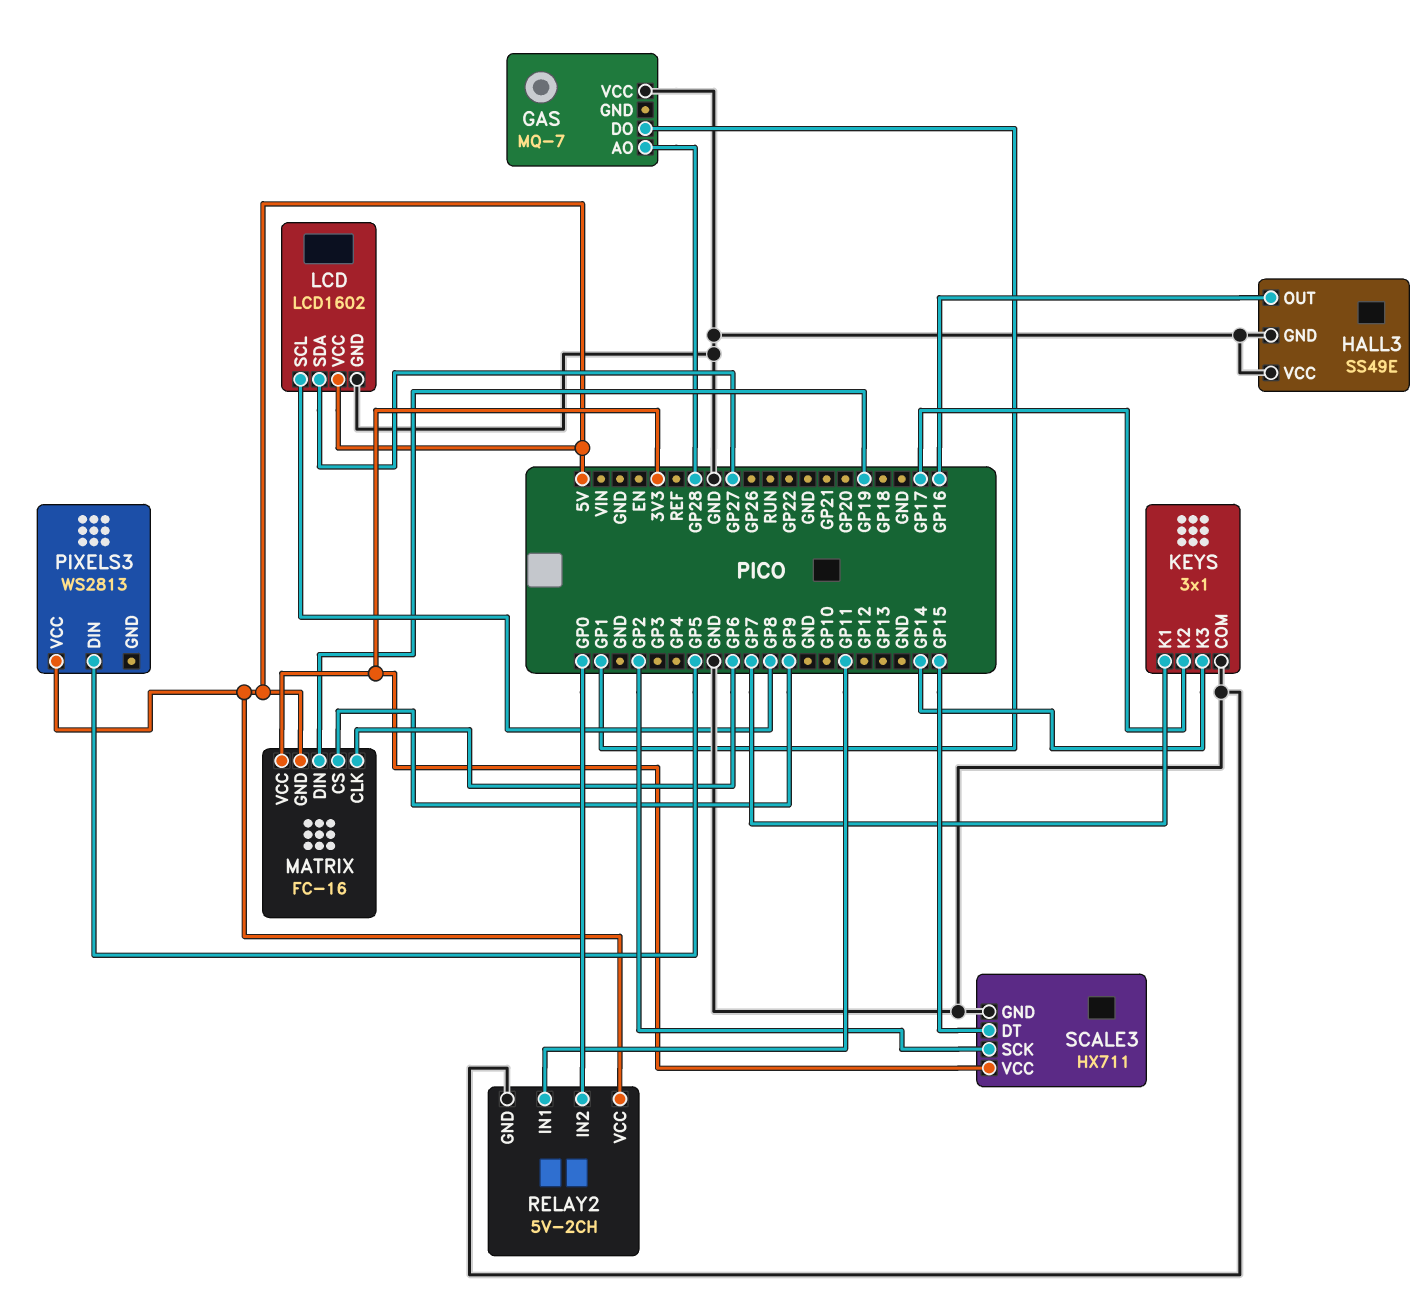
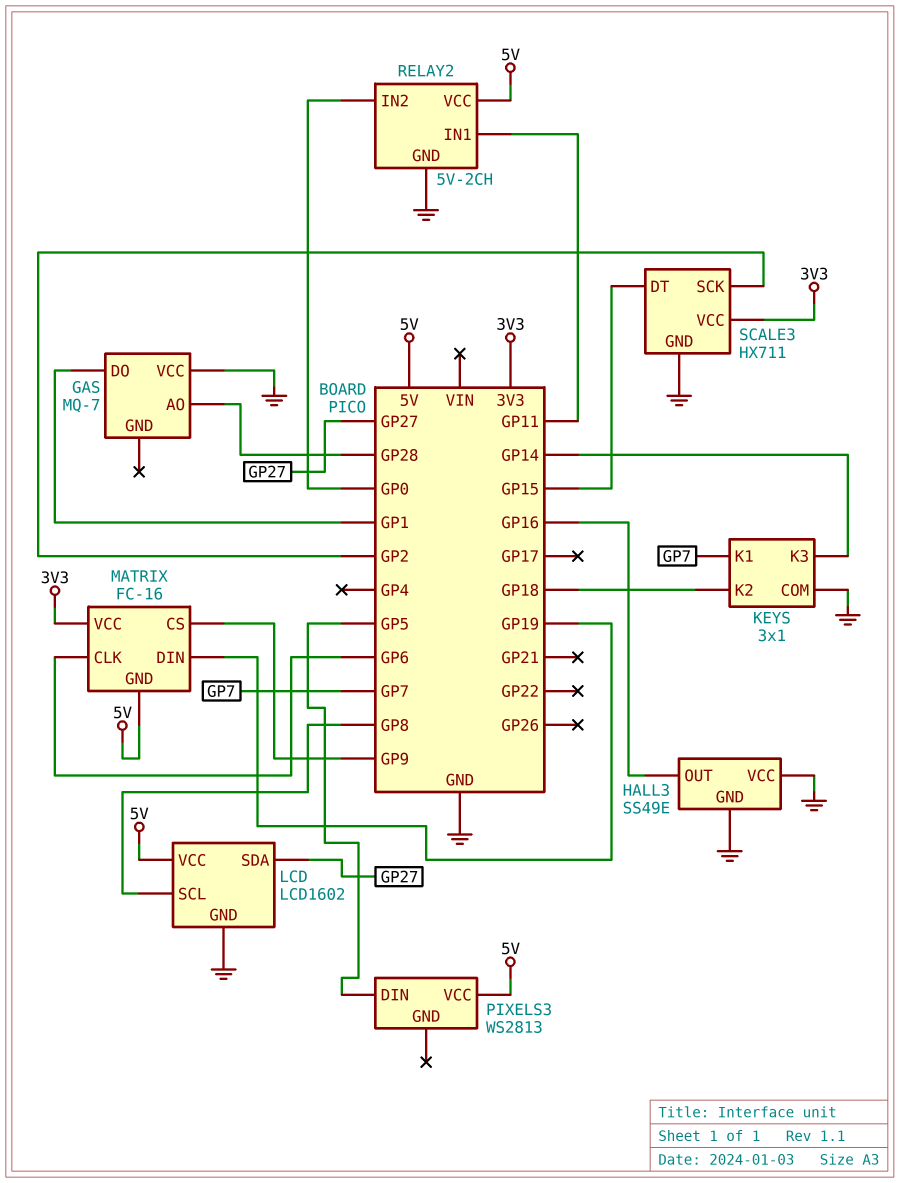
KEYS pin K2: GP17 -> GP18

